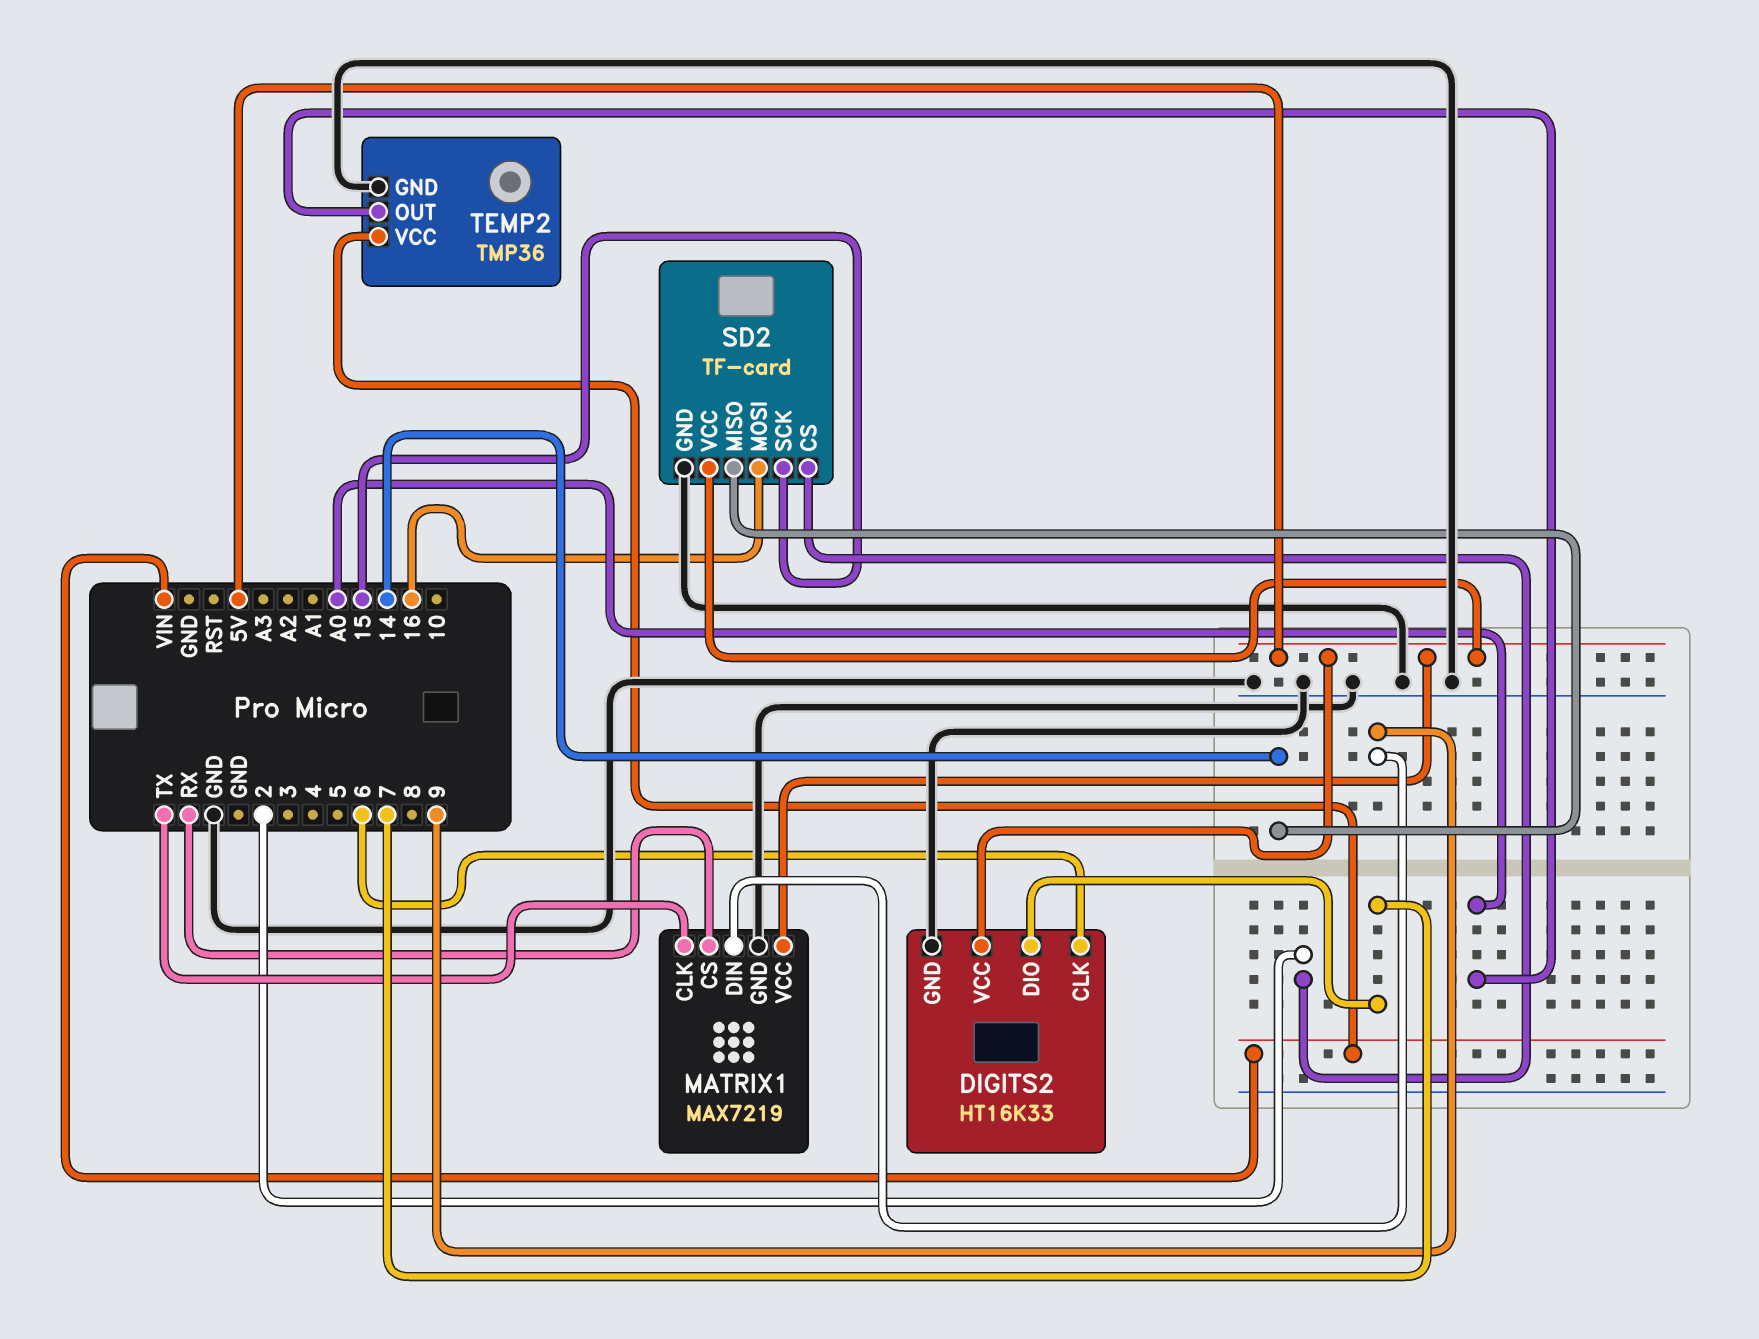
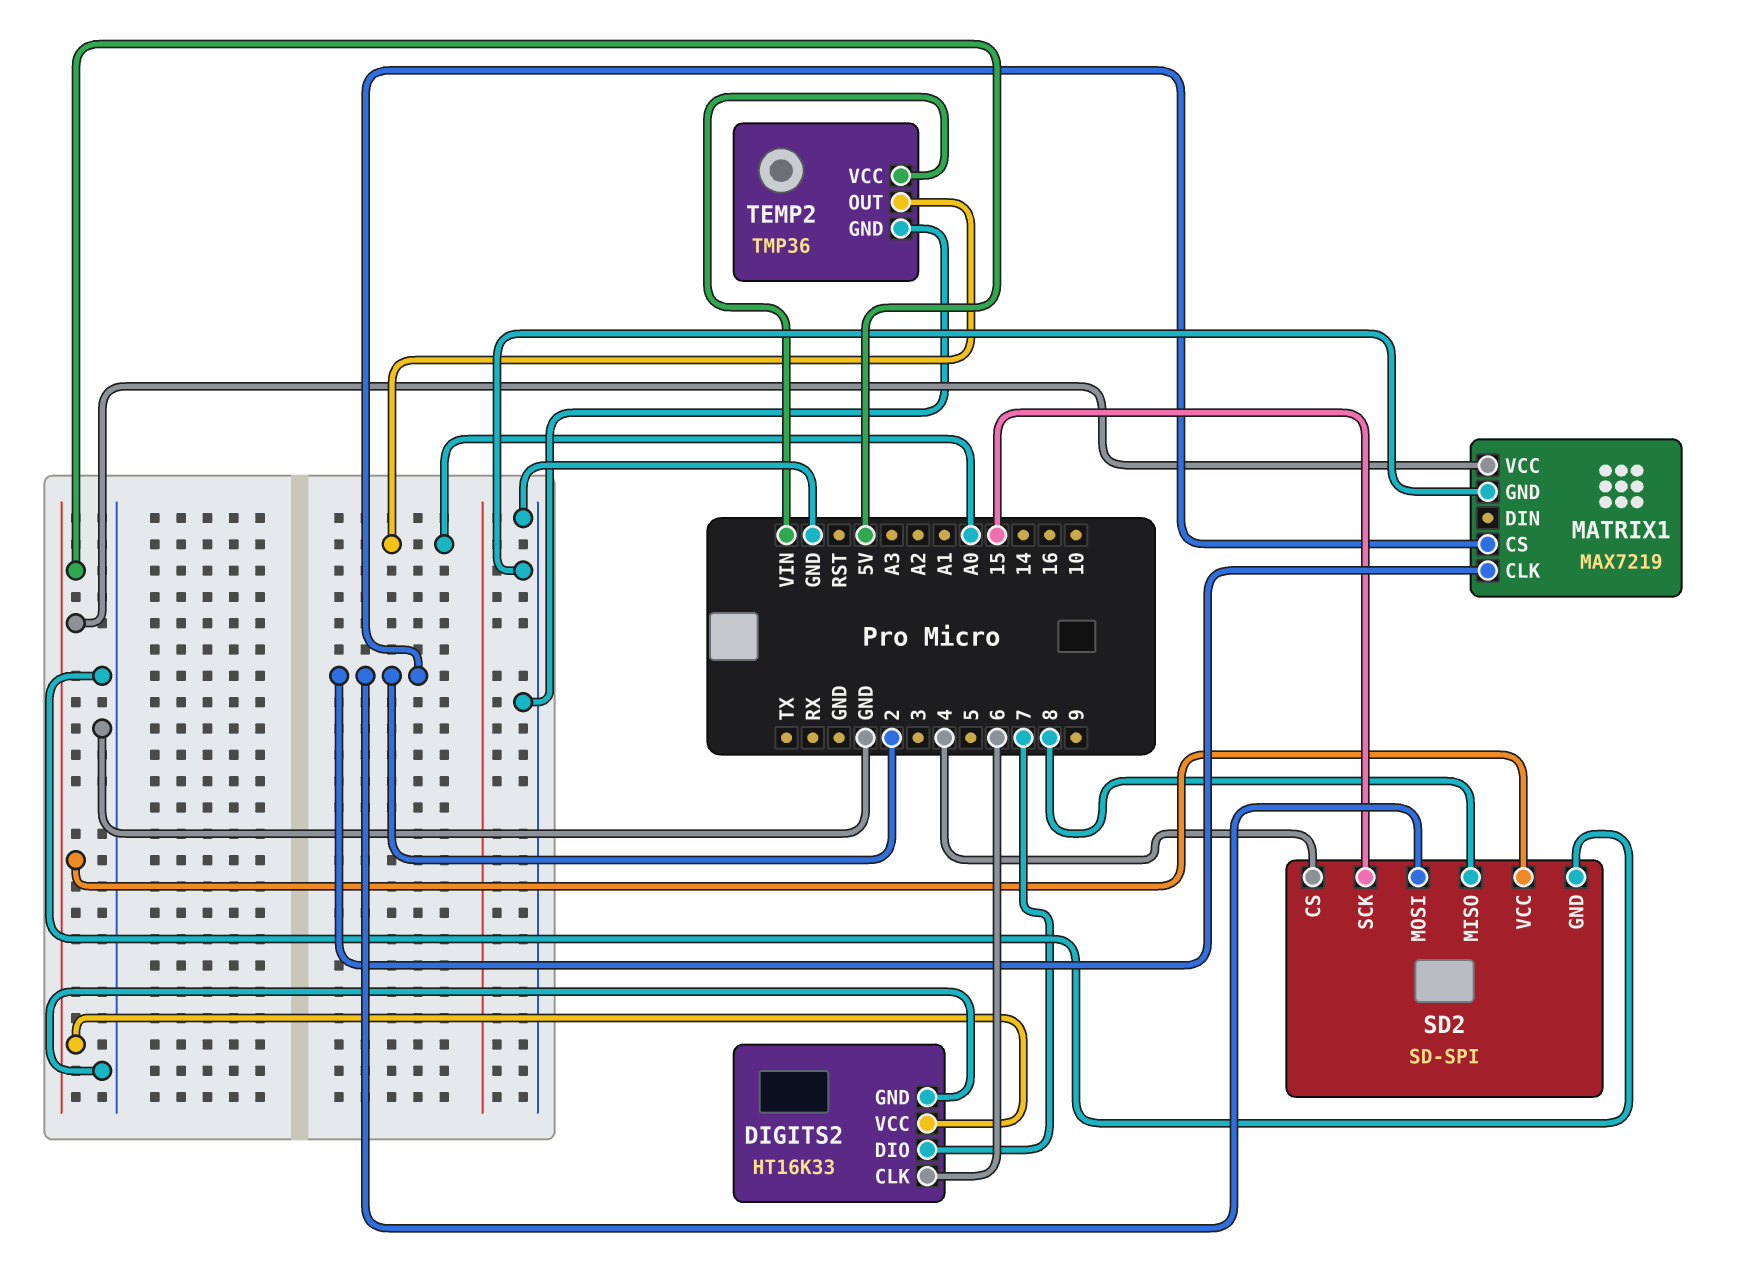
MATRIX1 pin CLK: TX -> 2
MATRIX1 pin CS: RX -> 2
MATRIX1 pin DIN: 9 -> none
SD2: TF-card -> SD-SPI
SD2 pin CS: 2 -> 4
SD2 pin MISO: 14 -> 8
SD2 pin MOSI: 16 -> 2

